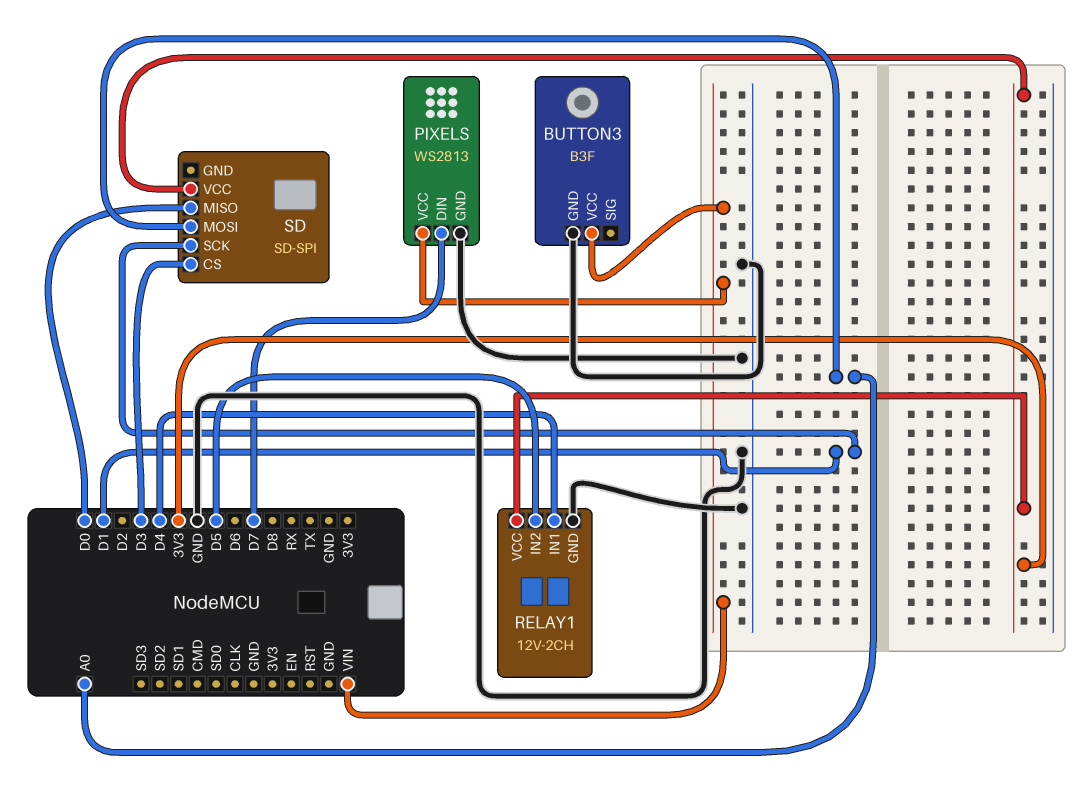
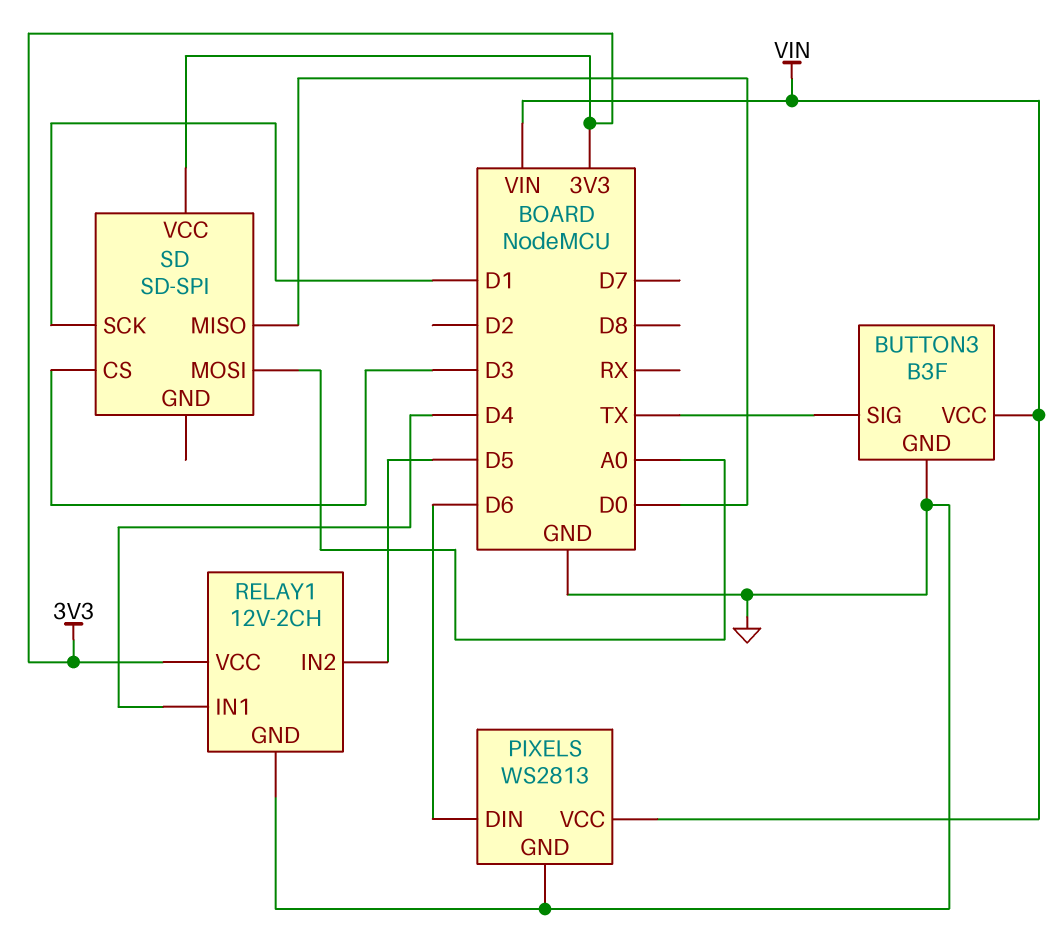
BUTTON3 pin SIG: none -> TX
PIXELS pin DIN: D7 -> D6

